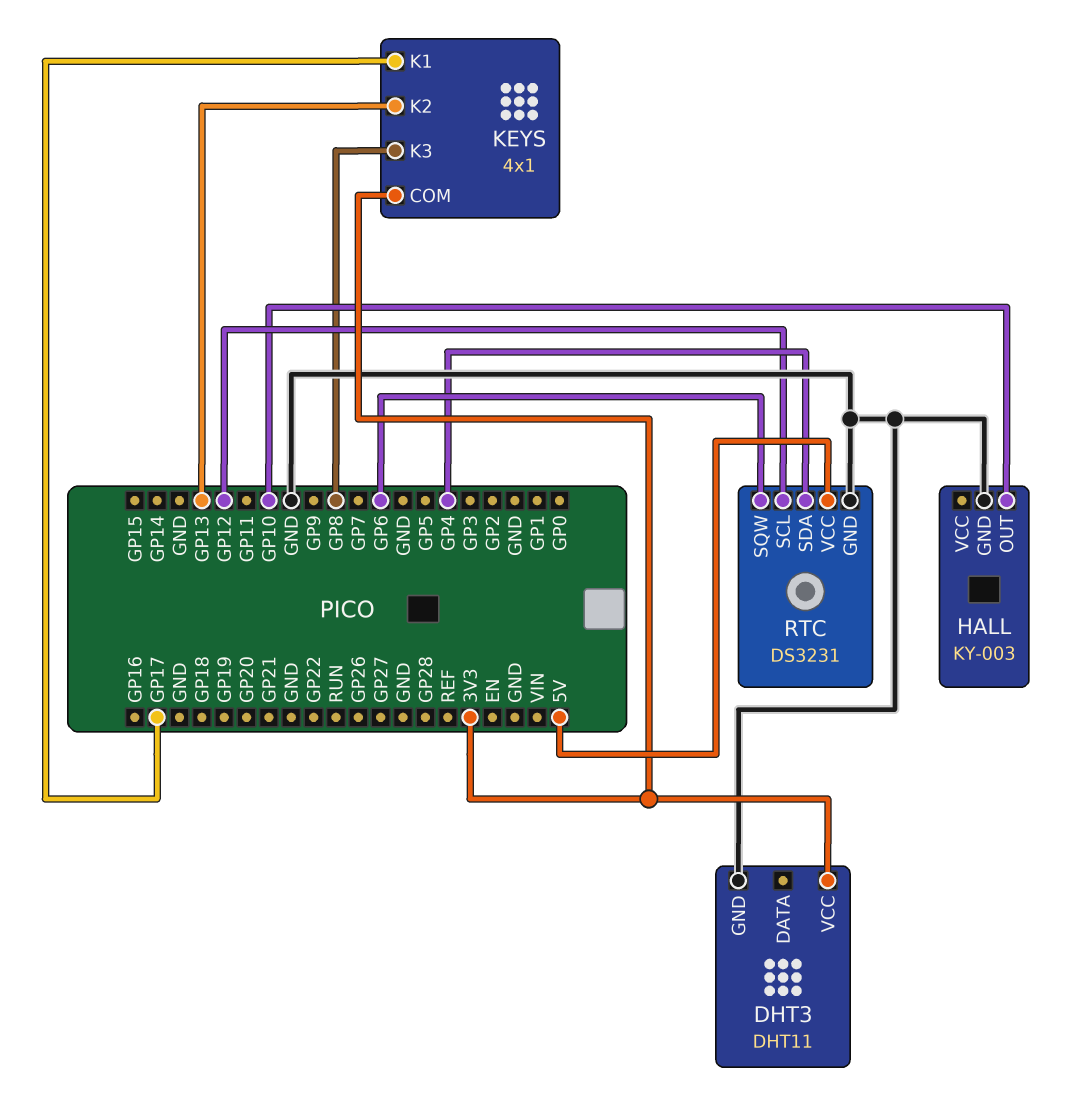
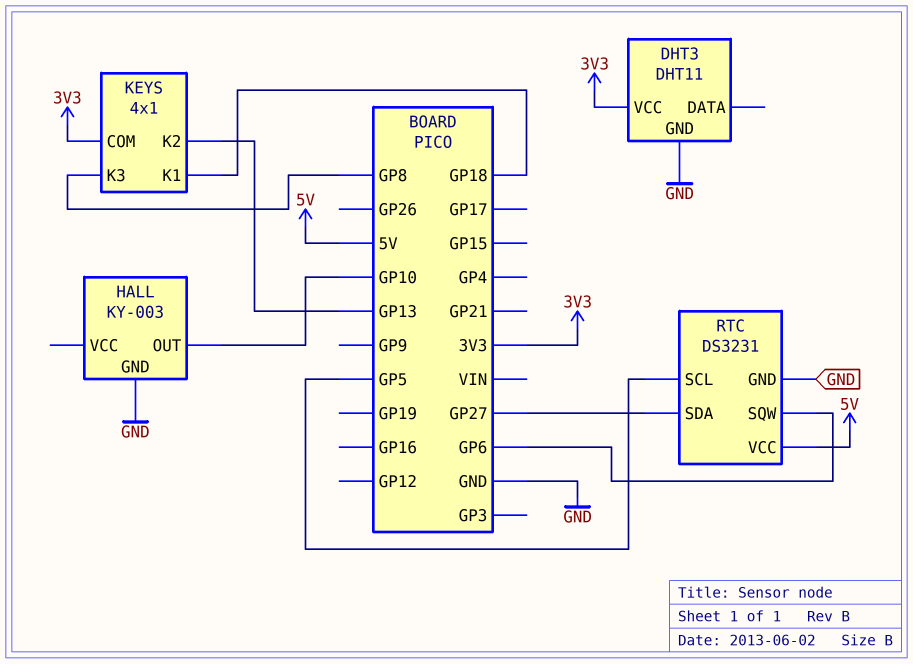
KEYS pin K1: GP17 -> GP18
RTC pin SCL: GP12 -> GP5
RTC pin SDA: GP4 -> GP27

